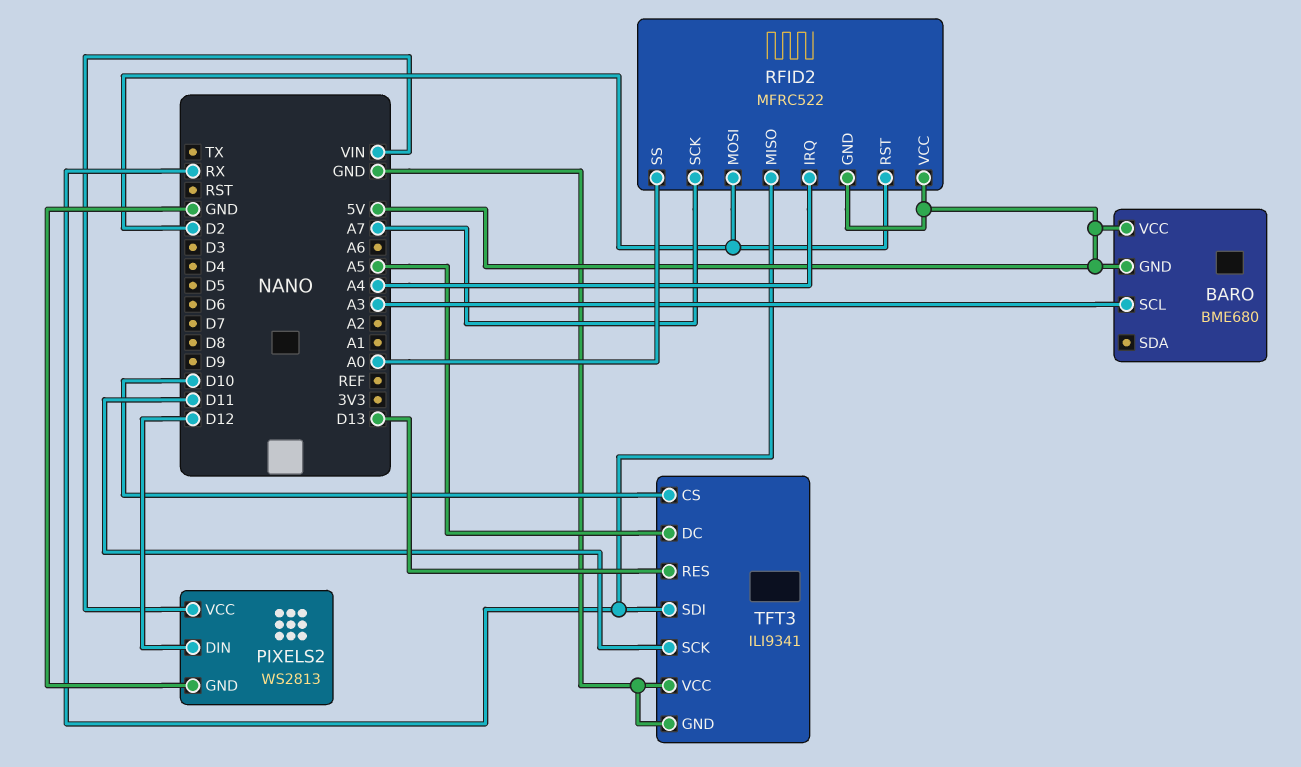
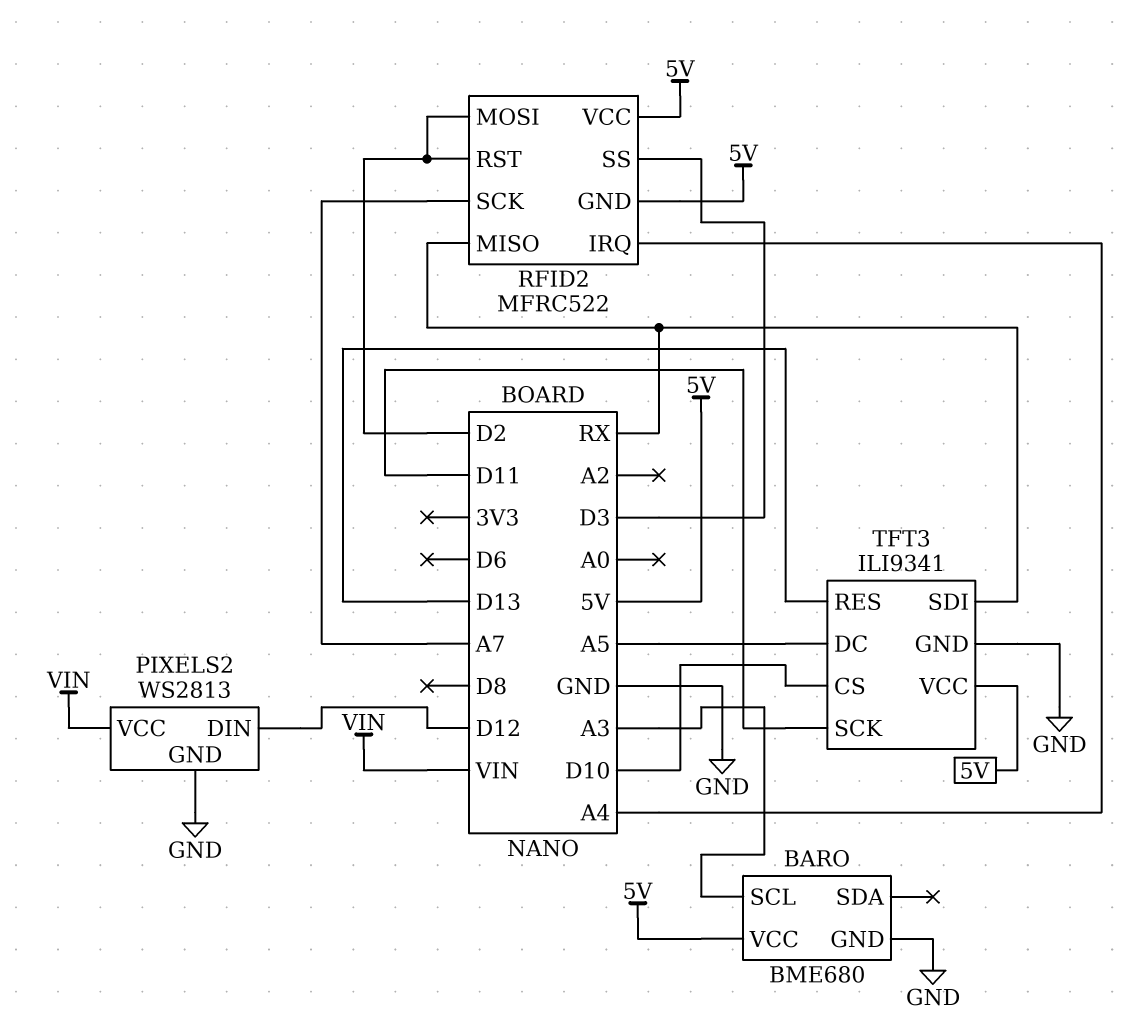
BARO pin GND: 5V -> GND
RFID2 pin SS: A0 -> D3
TFT3 pin VCC: GND -> 5V

